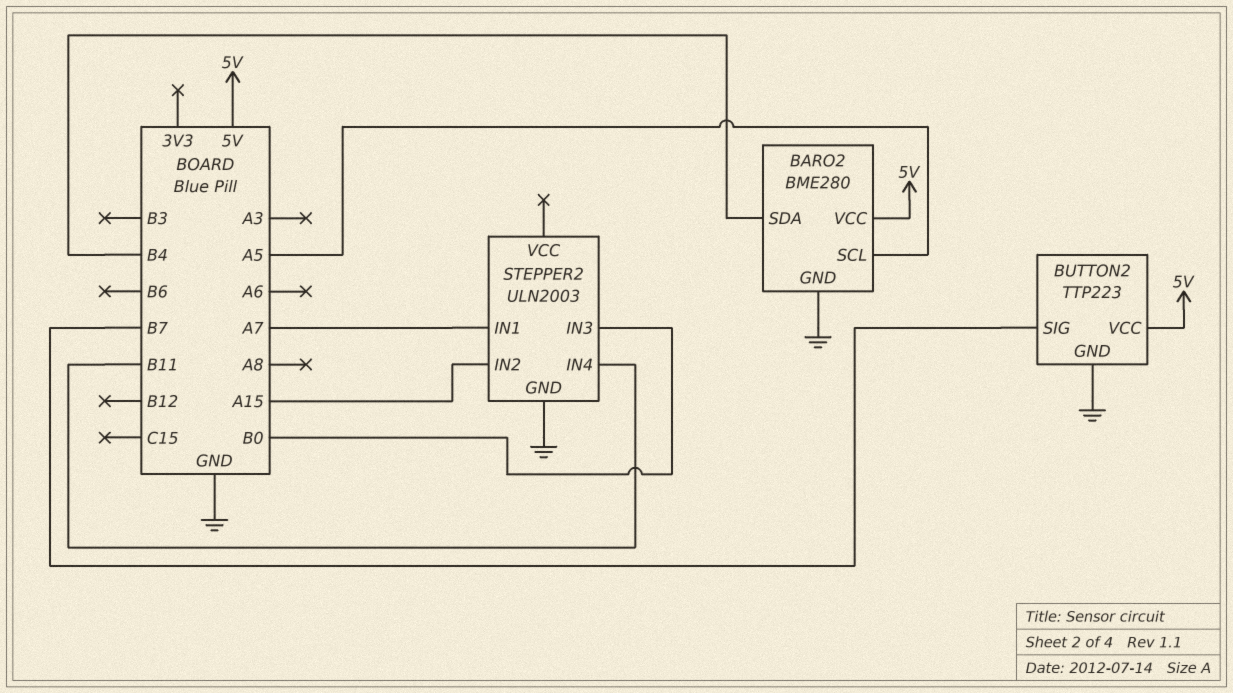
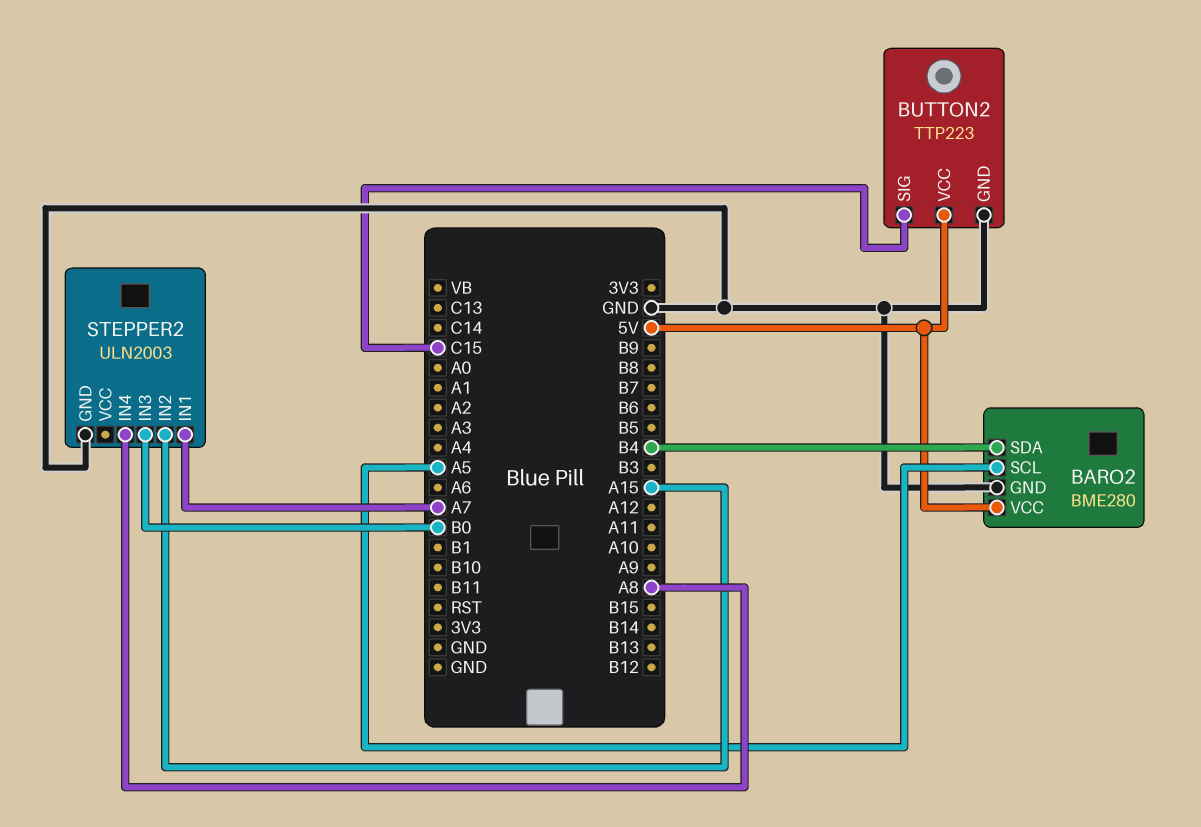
BUTTON2 pin SIG: B7 -> C15
STEPPER2 pin IN4: B11 -> A8

